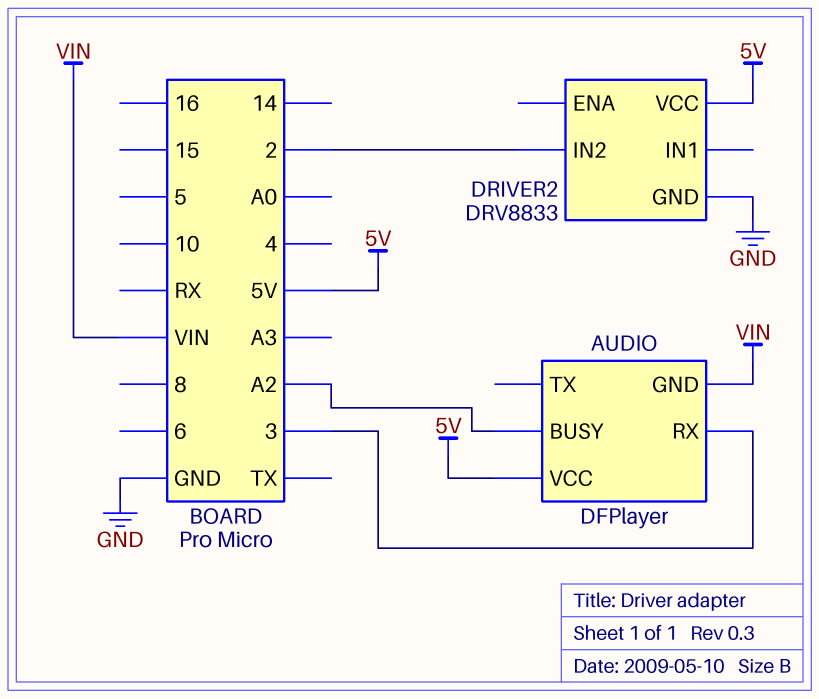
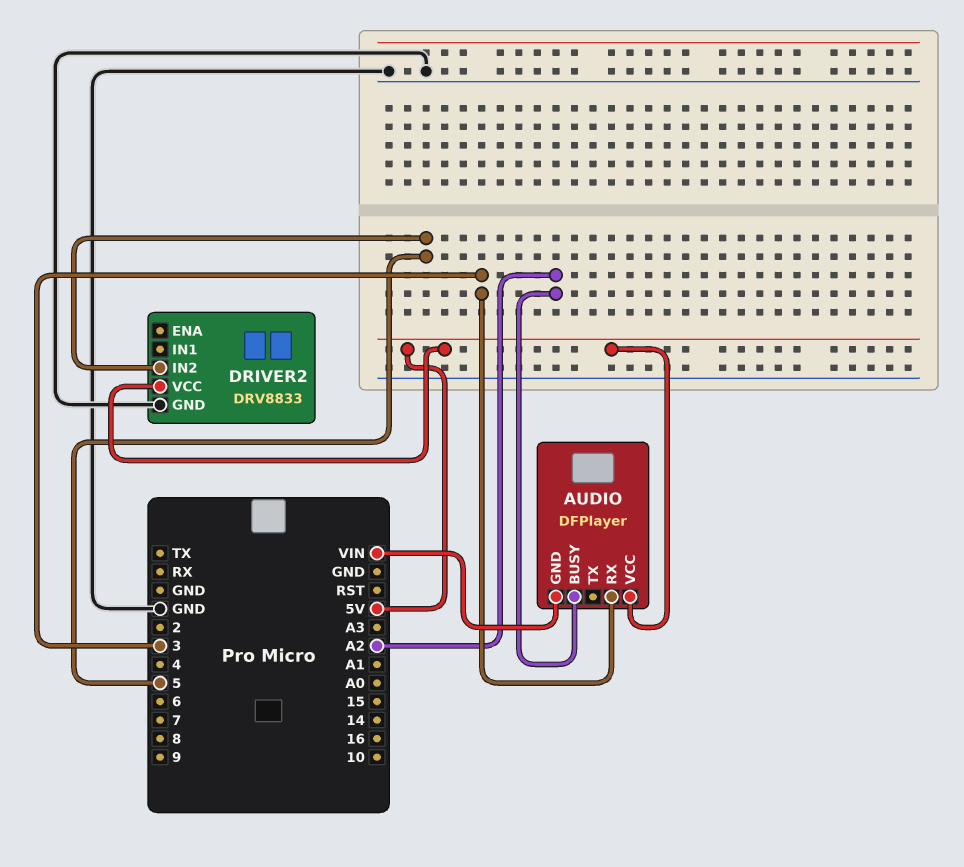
DRIVER2 pin IN2: 2 -> 5

